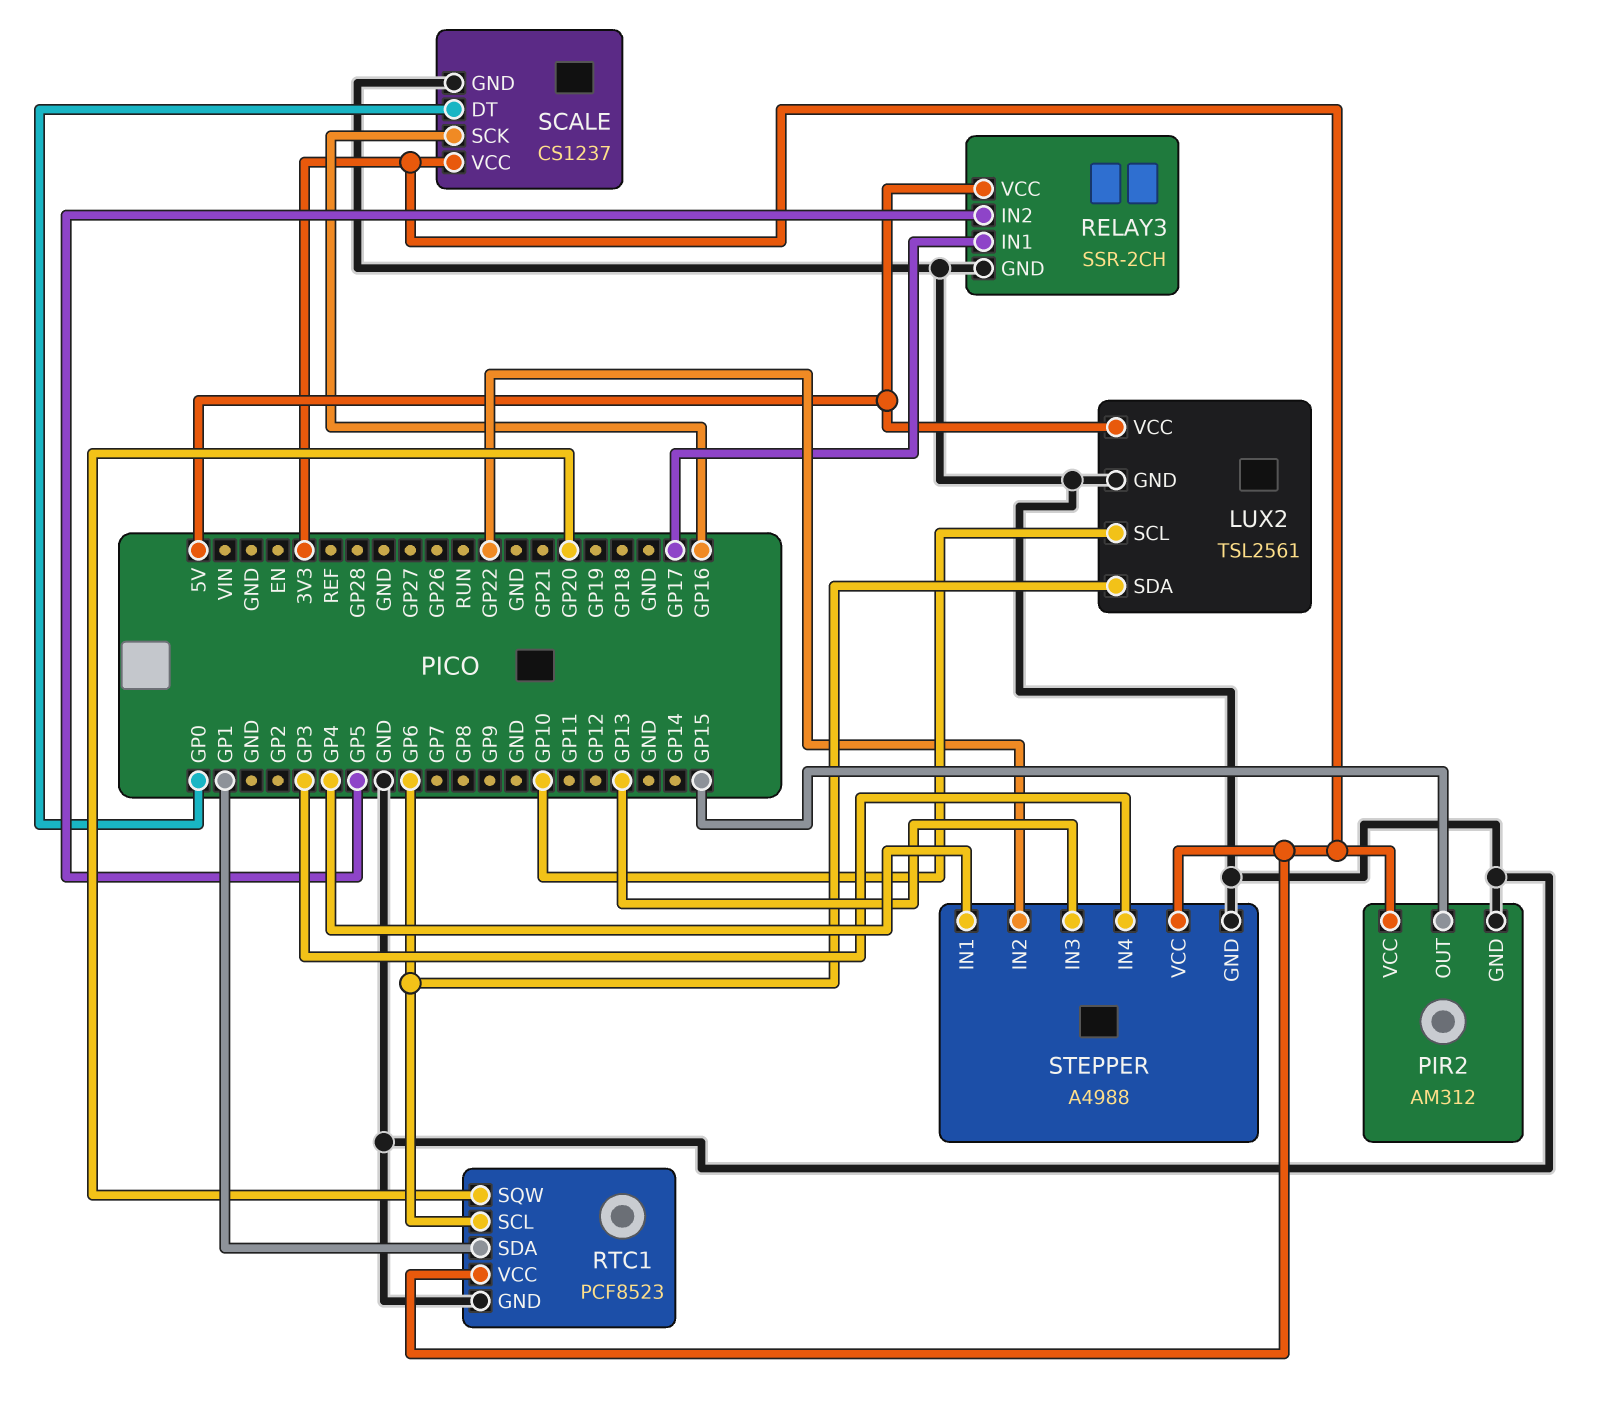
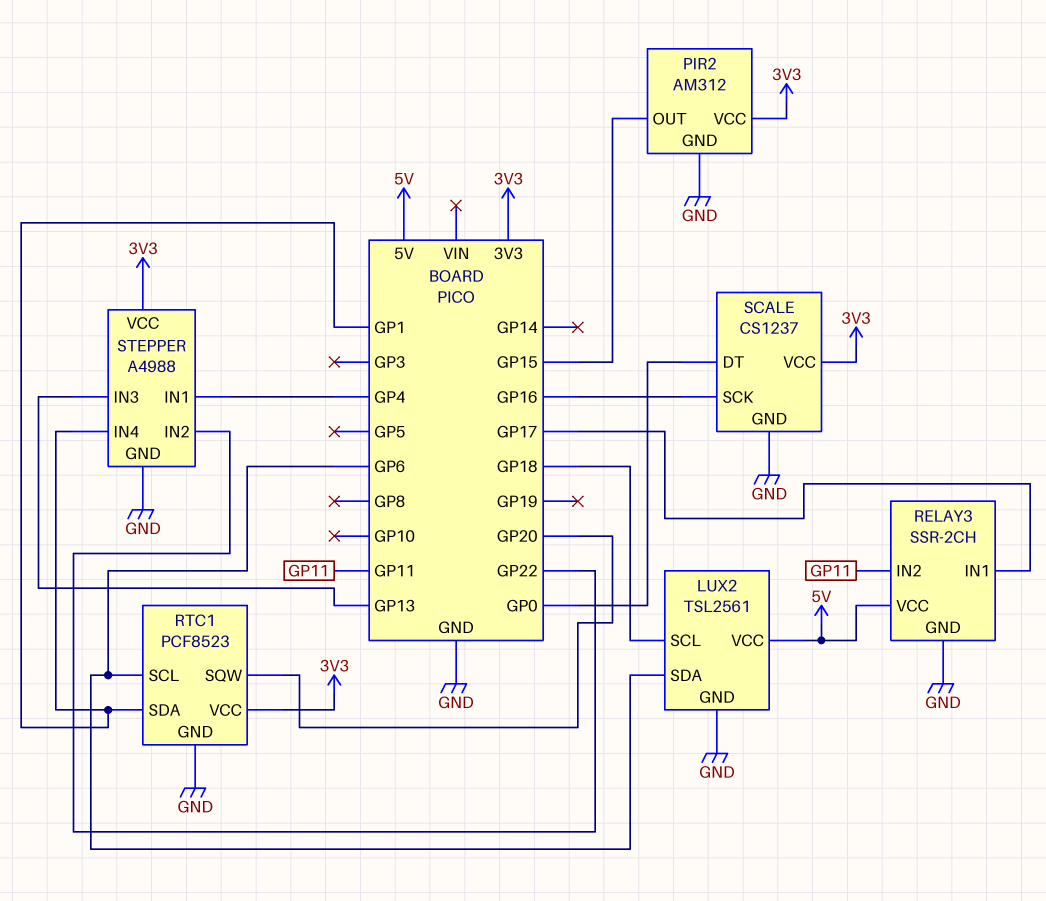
LUX2 pin SCL: GP10 -> GP18
RELAY3 pin IN2: GP5 -> GP11
STEPPER pin IN4: GP3 -> GP1

